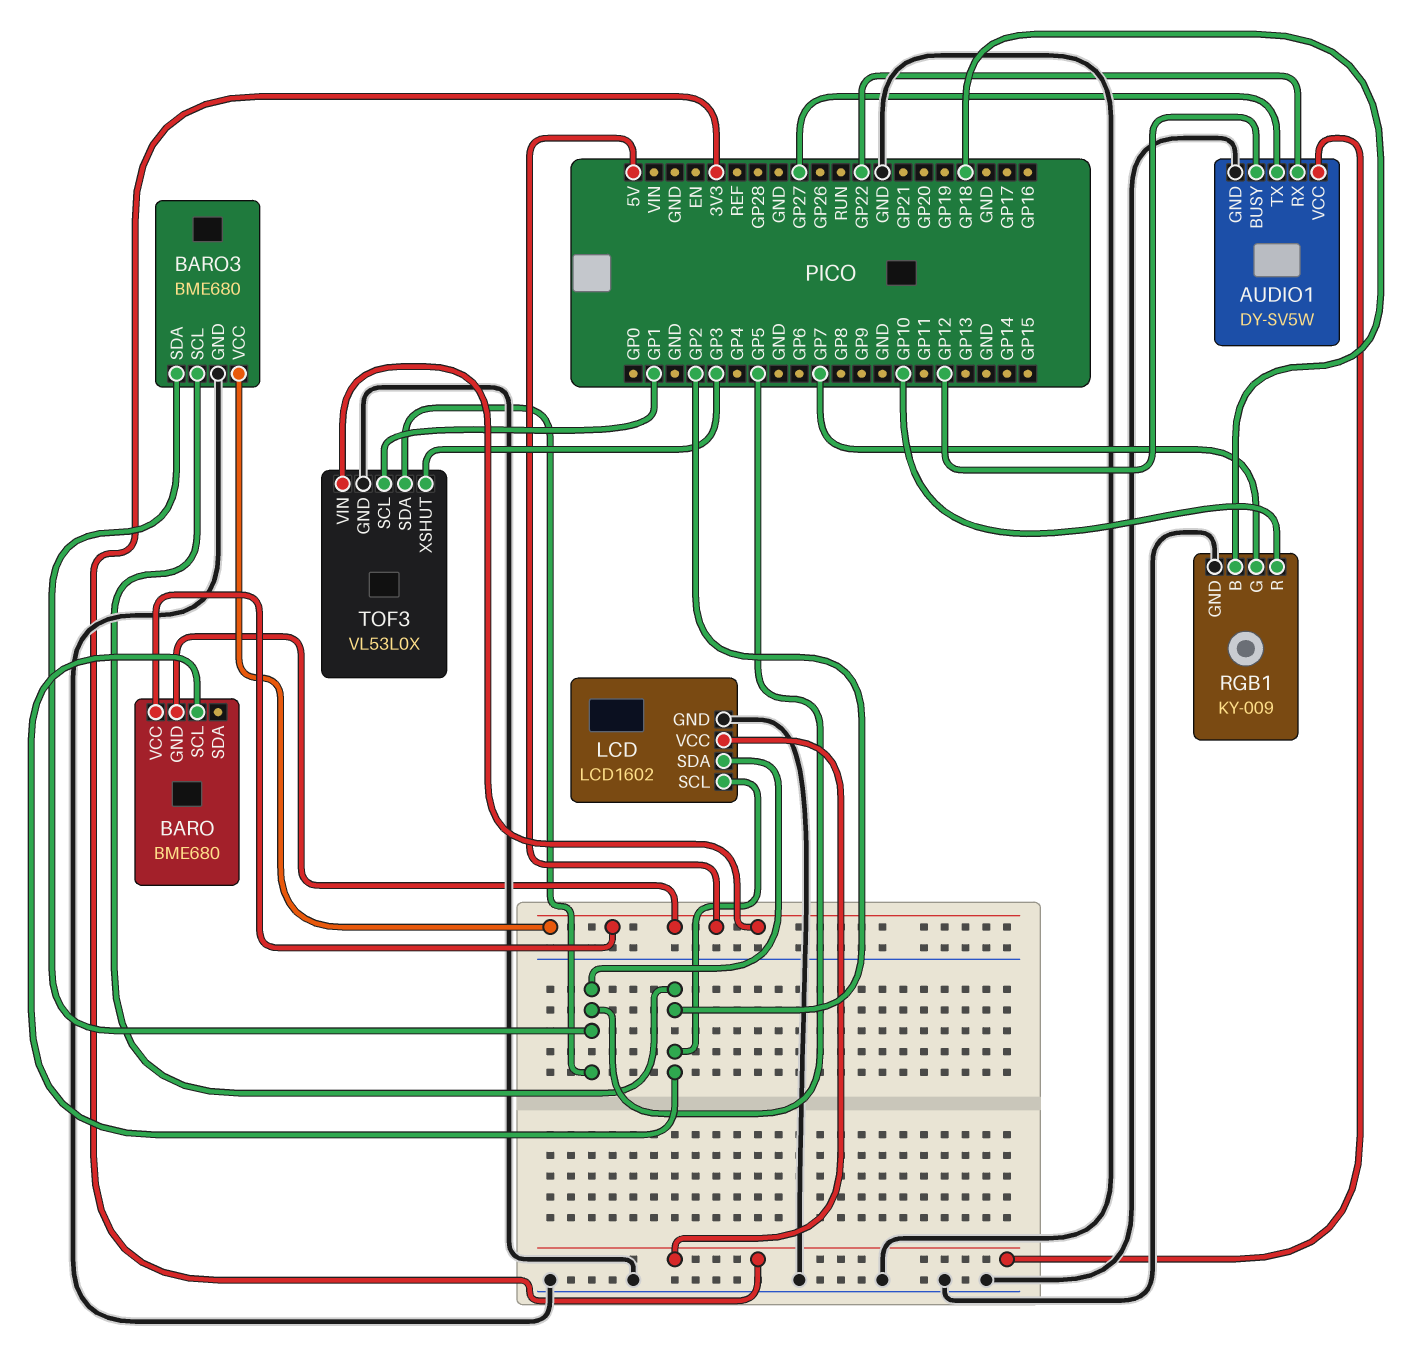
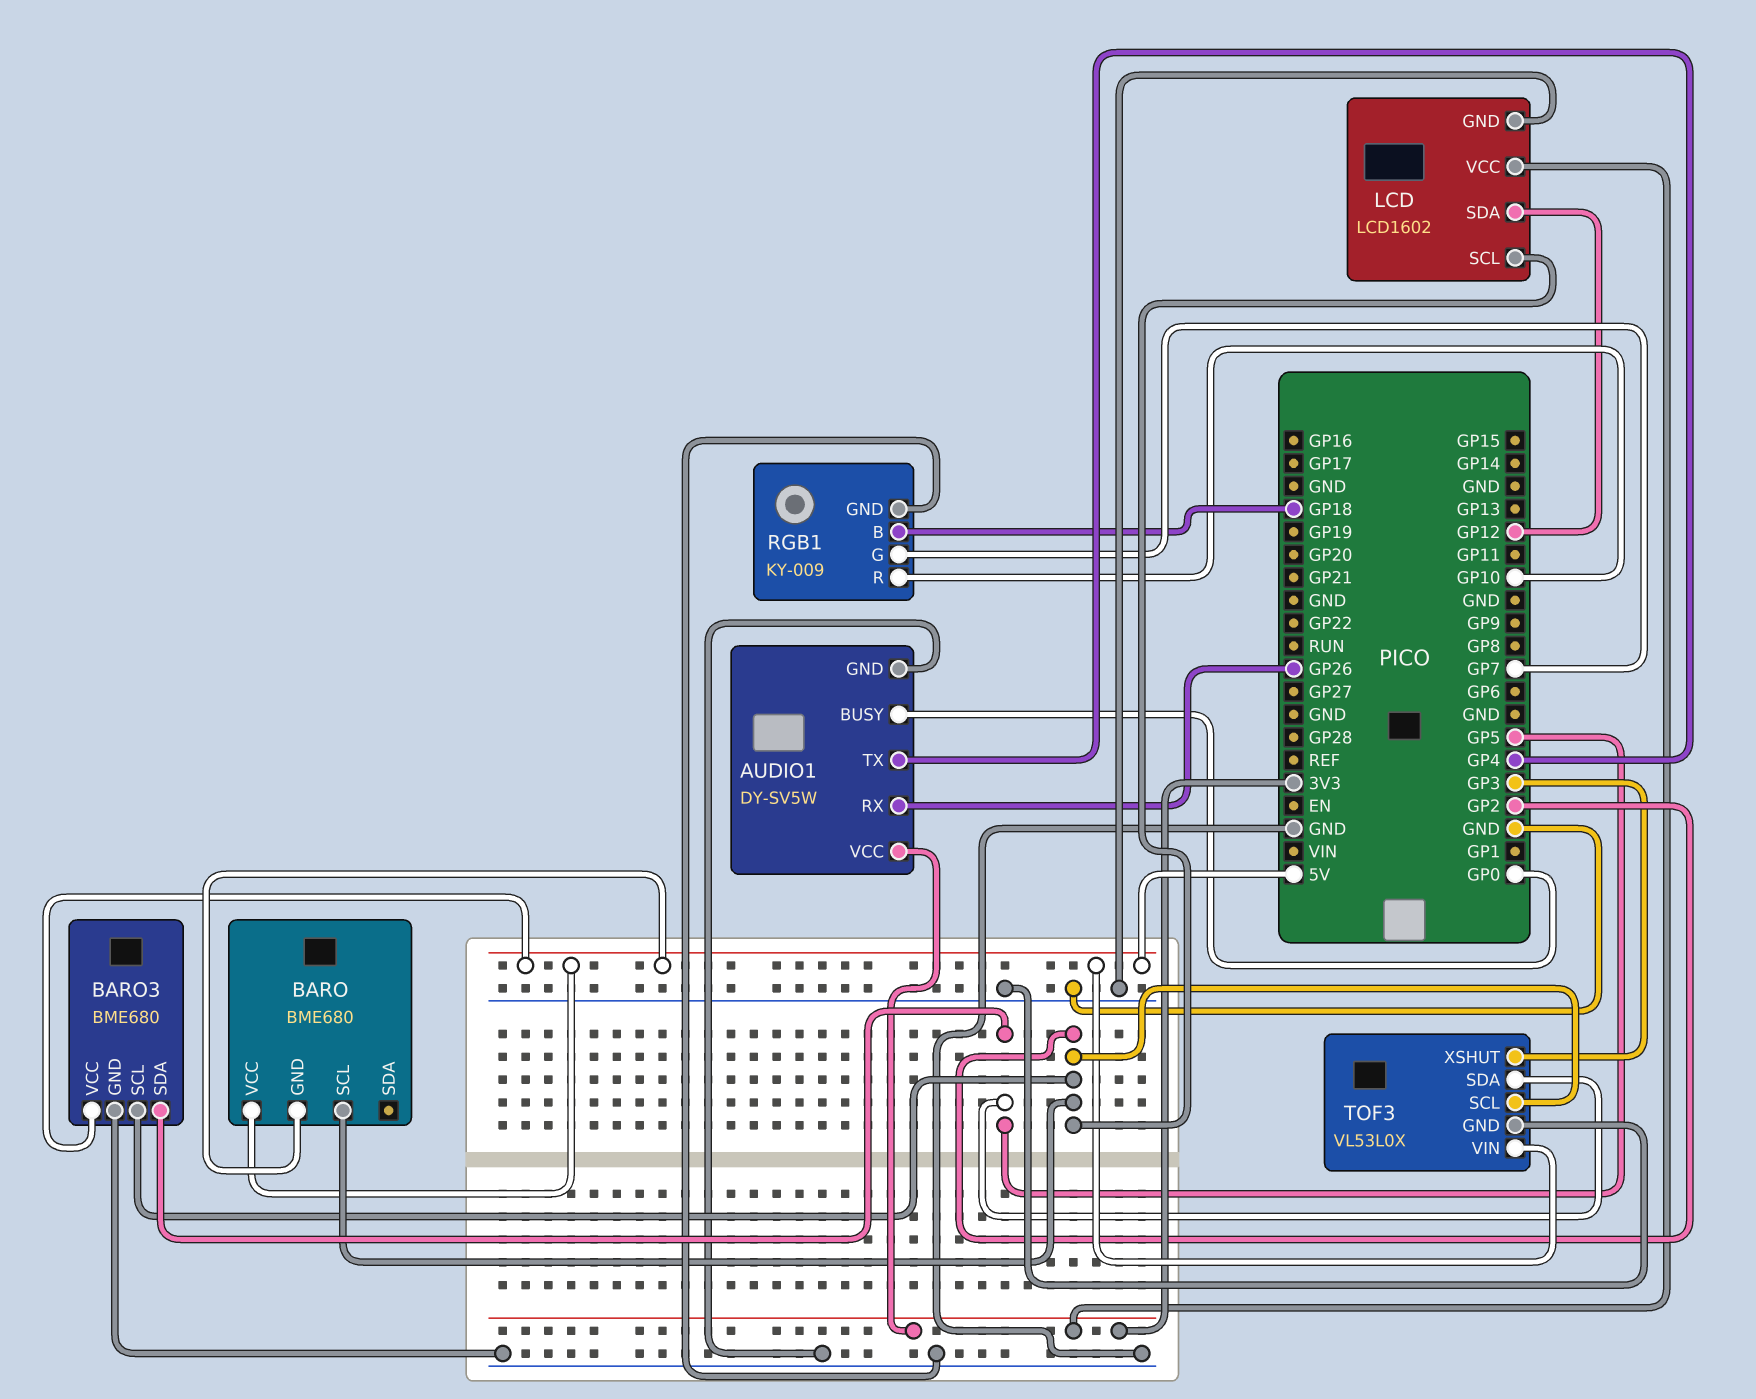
AUDIO1 pin BUSY: GP12 -> GP0
AUDIO1 pin RX: GP22 -> GP26
AUDIO1 pin TX: GP27 -> GP4
LCD pin SDA: GP5 -> GP12
TOF3 pin SCL: GP1 -> GP2

